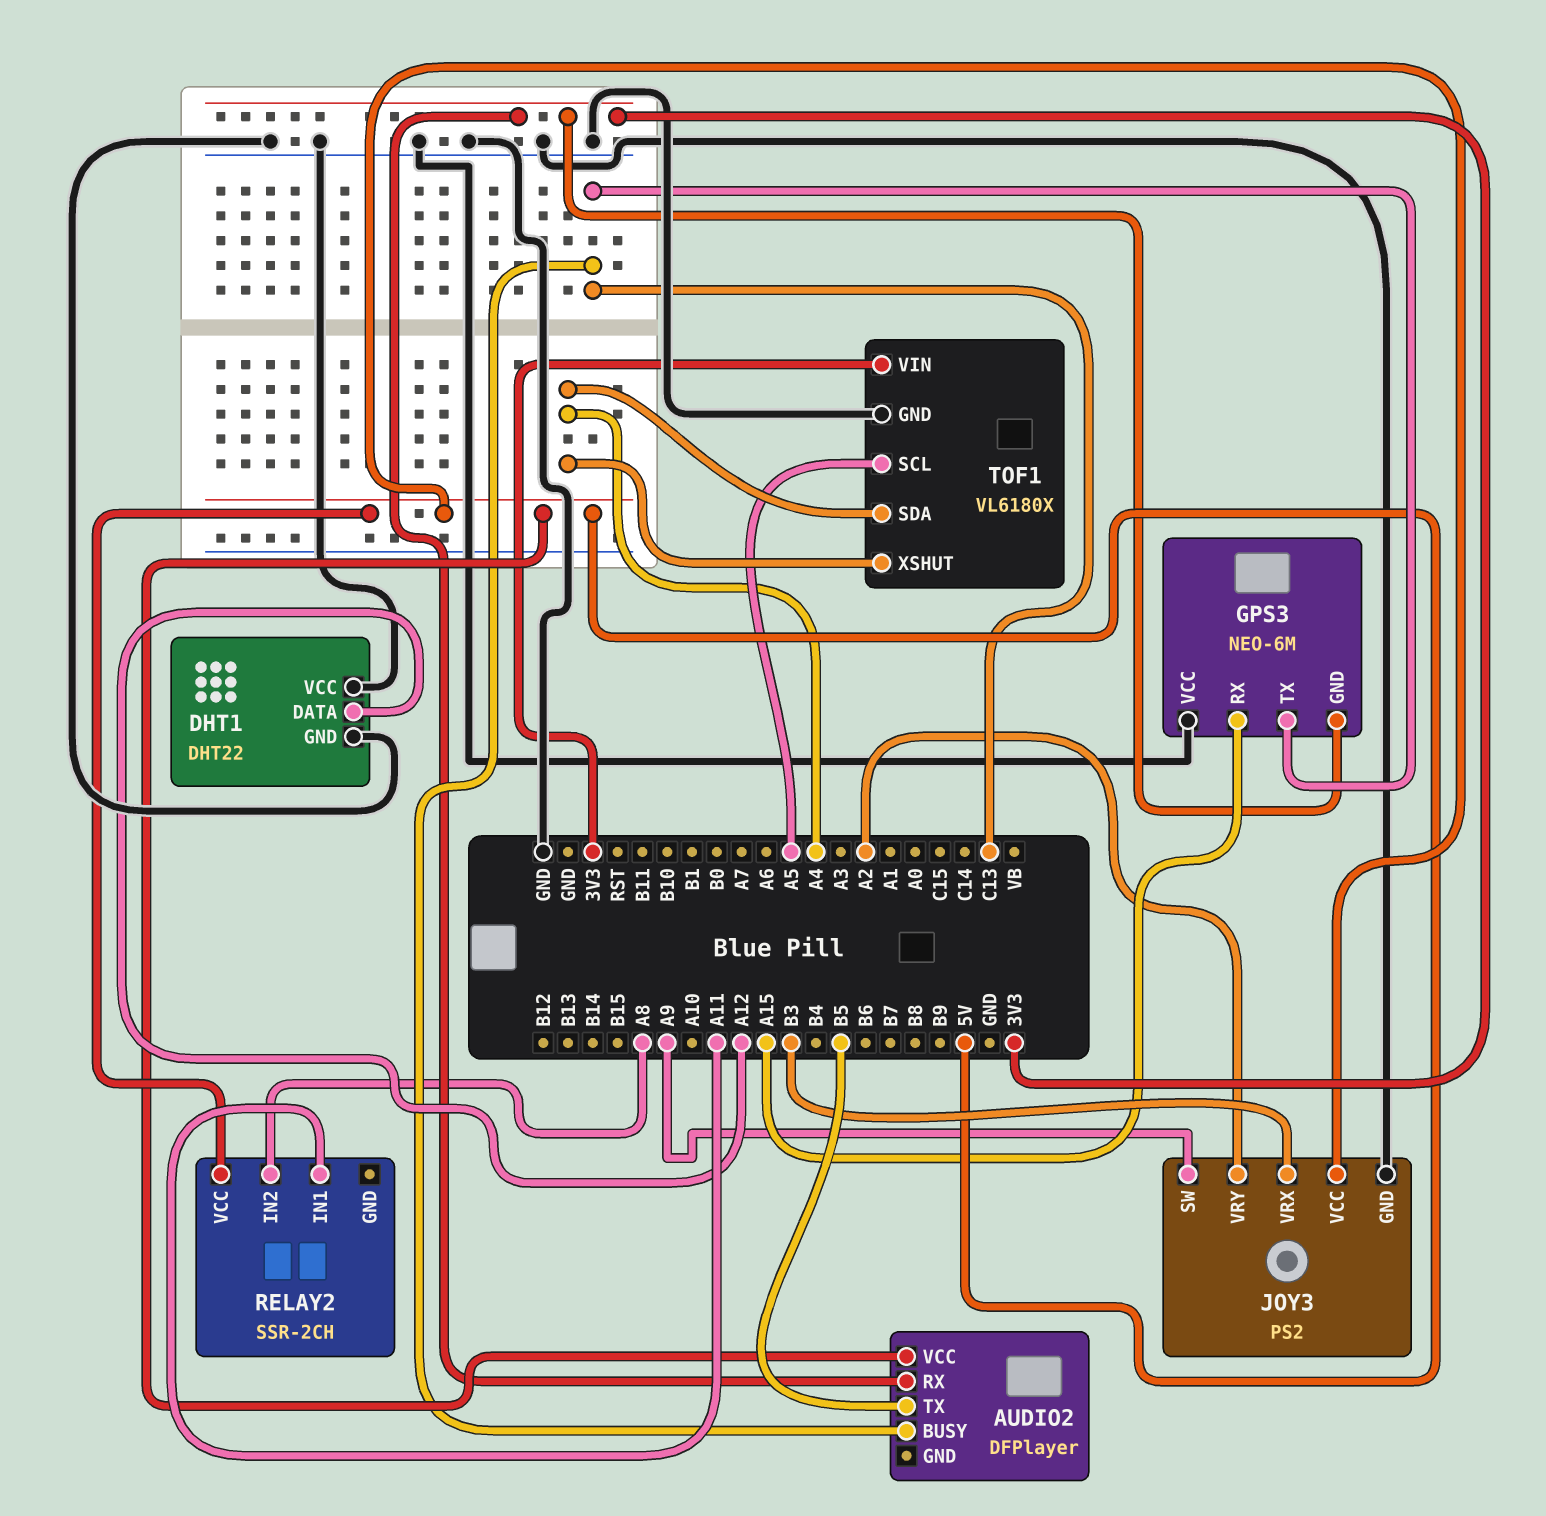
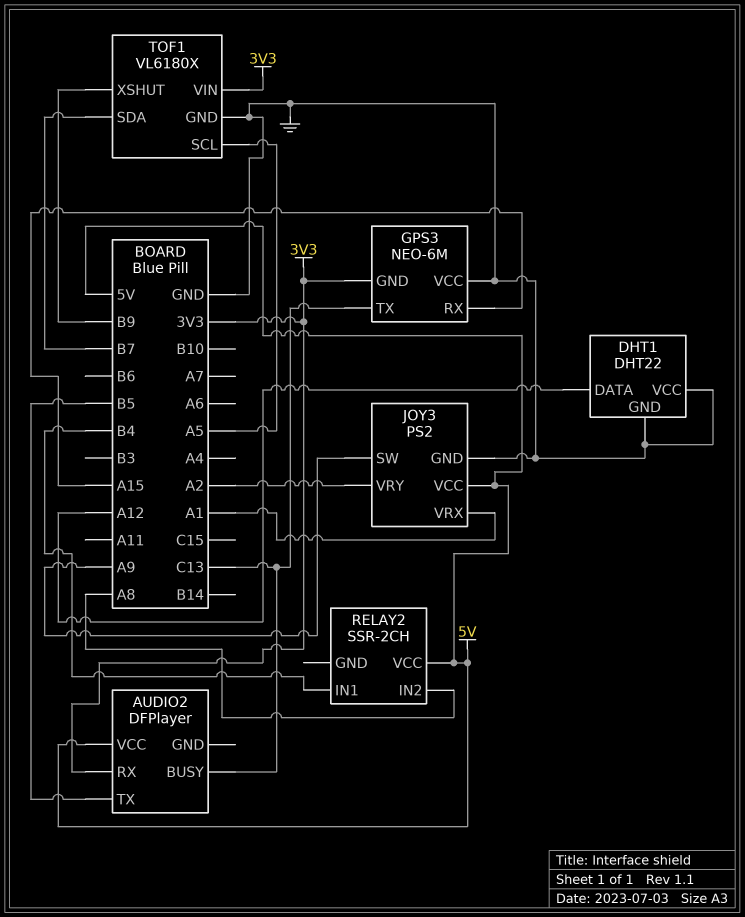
JOY3 pin VRX: B3 -> A1
RELAY2 pin IN1: A11 -> B4
TOF1 pin SDA: A4 -> B7
TOF1 pin XSHUT: A4 -> B9

